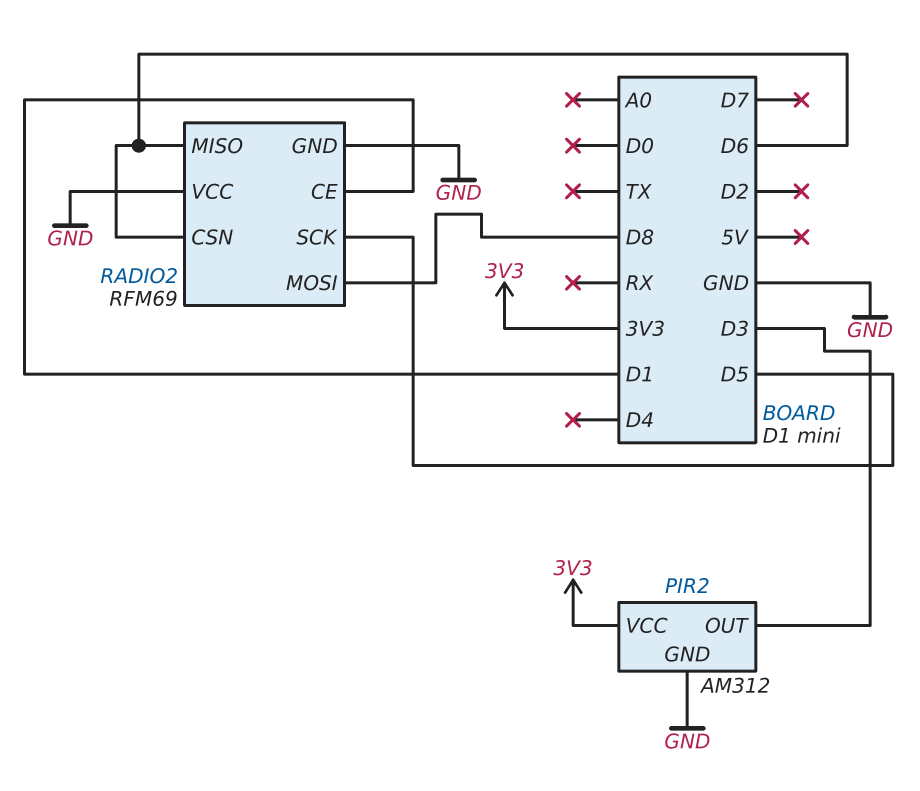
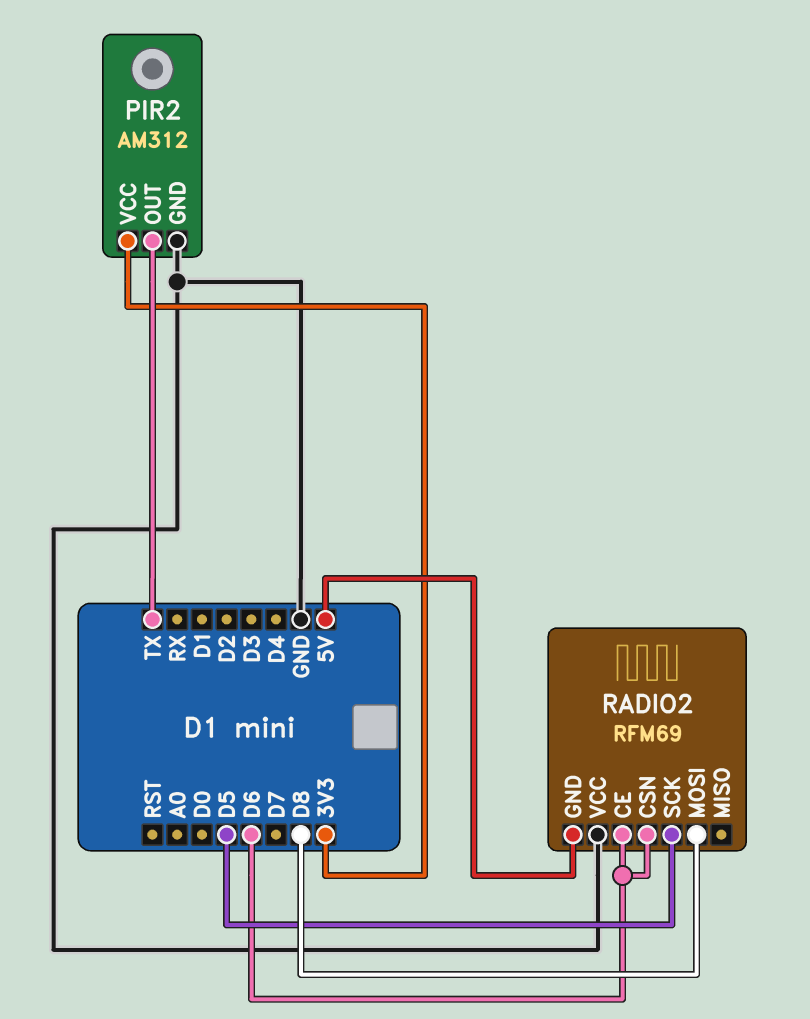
PIR2 pin OUT: D3 -> TX
RADIO2 pin CE: D1 -> D6
RADIO2 pin GND: GND -> 5V
RADIO2 pin MISO: D6 -> none

